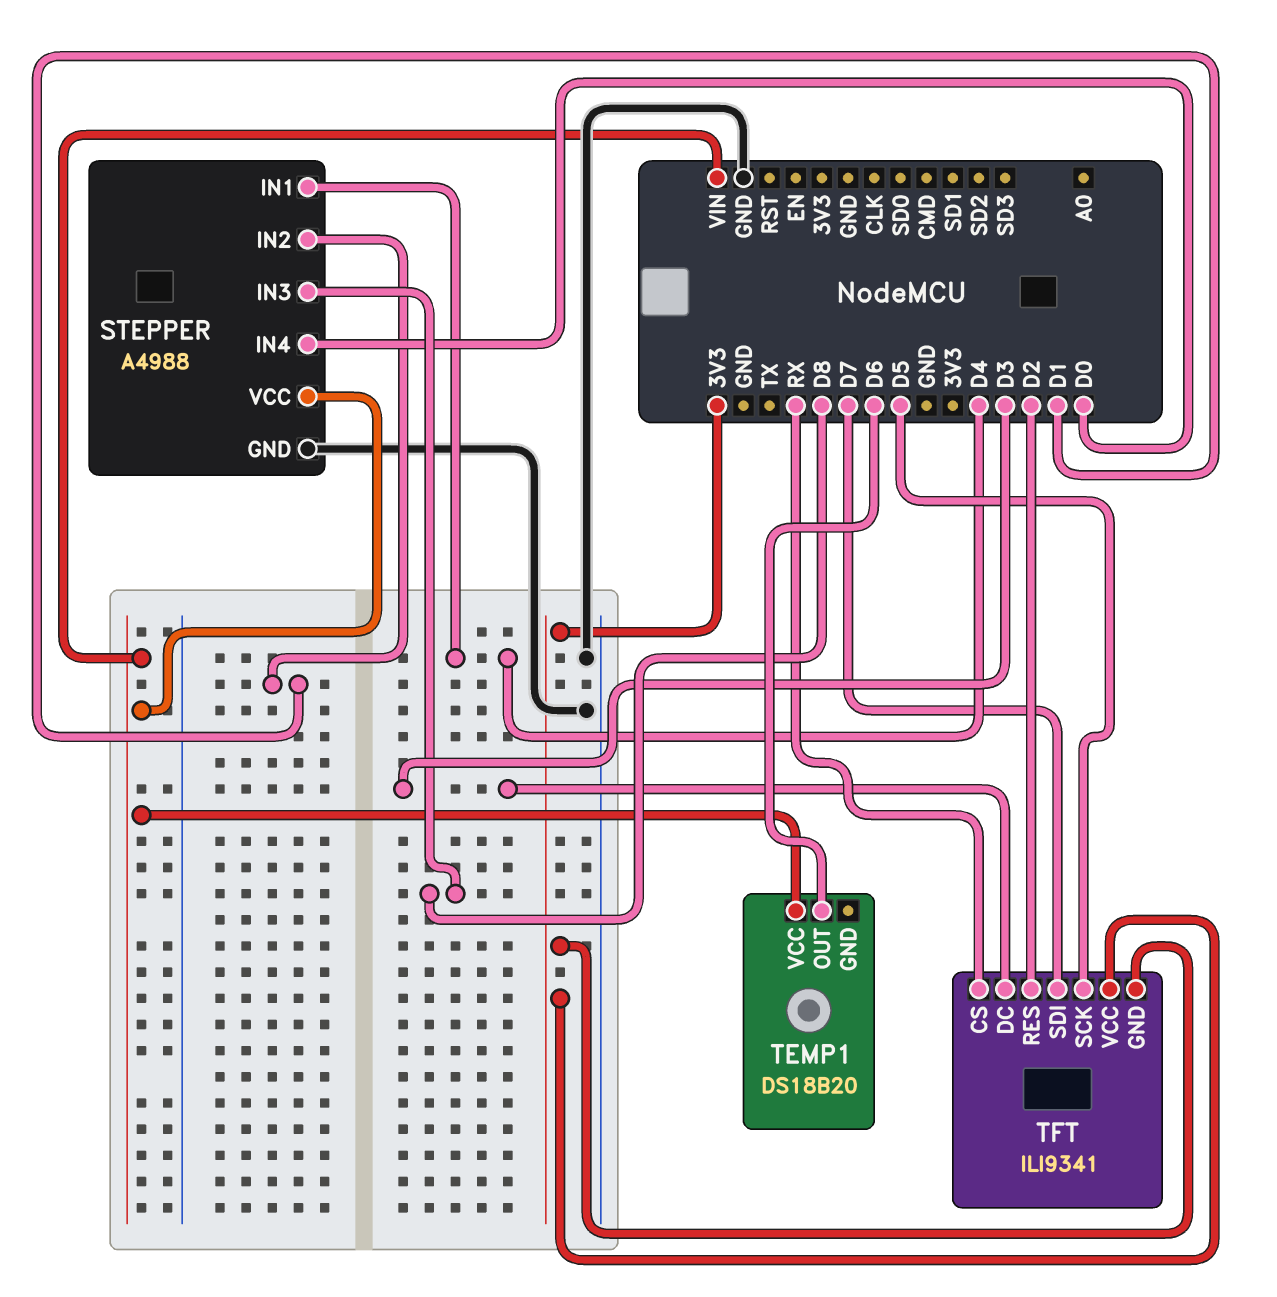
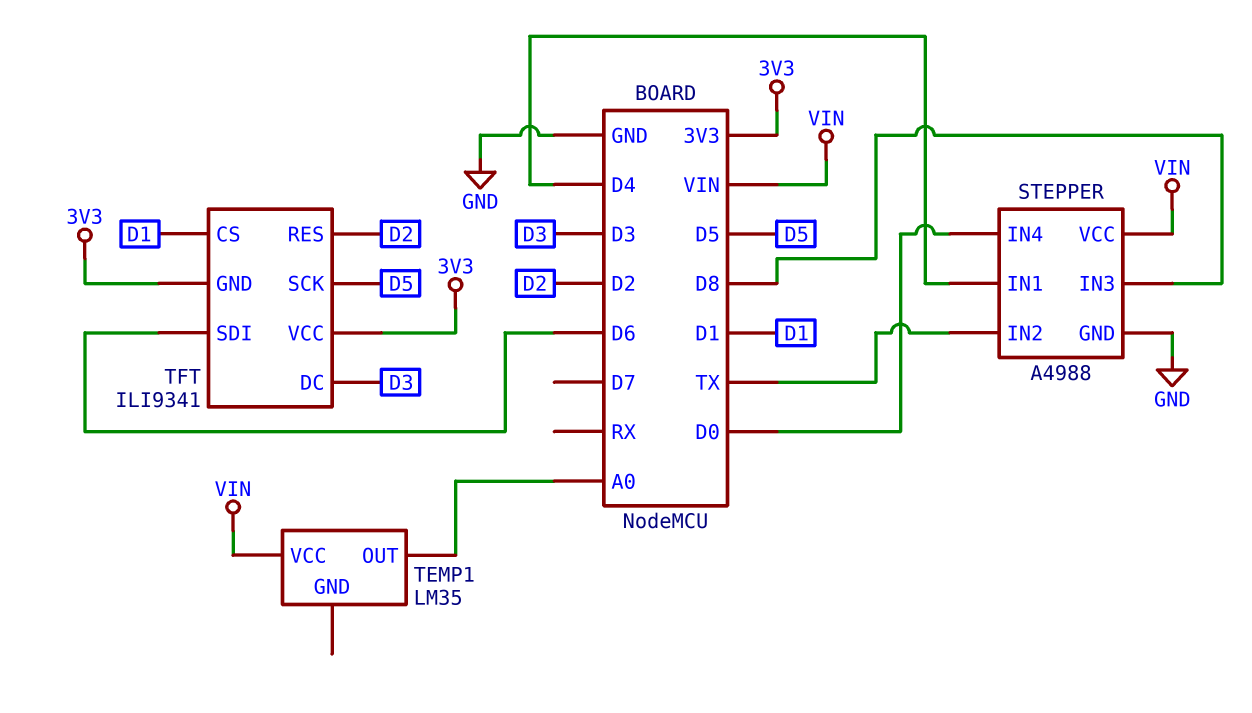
STEPPER pin IN2: D1 -> TX
TEMP1: DS18B20 -> LM35
TEMP1 pin OUT: D6 -> A0
TFT pin CS: RX -> D1
TFT pin SDI: D7 -> D6

